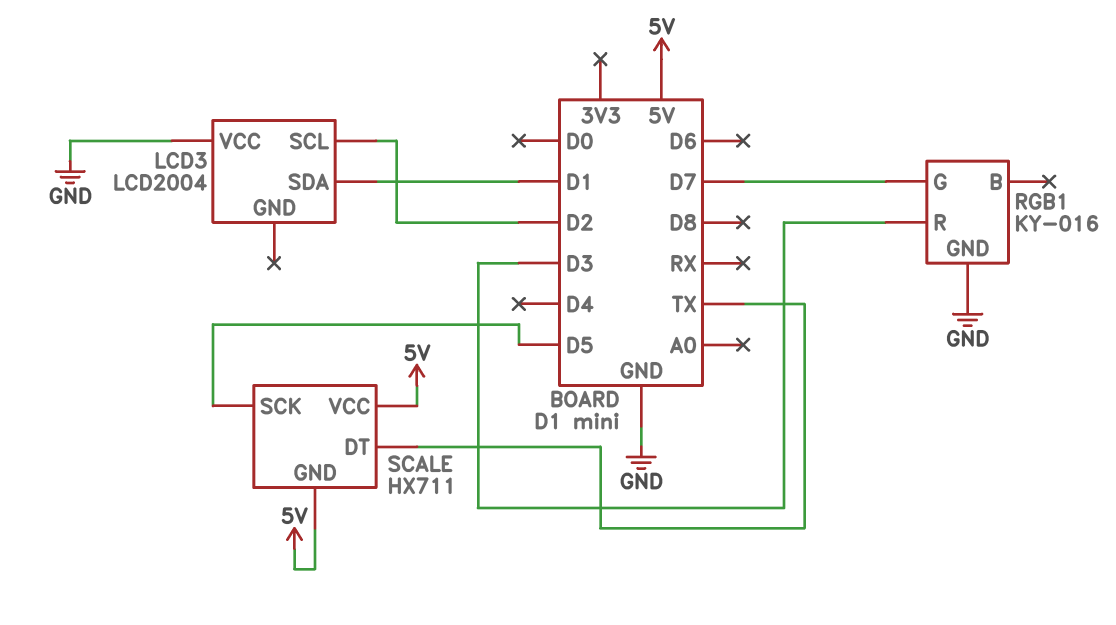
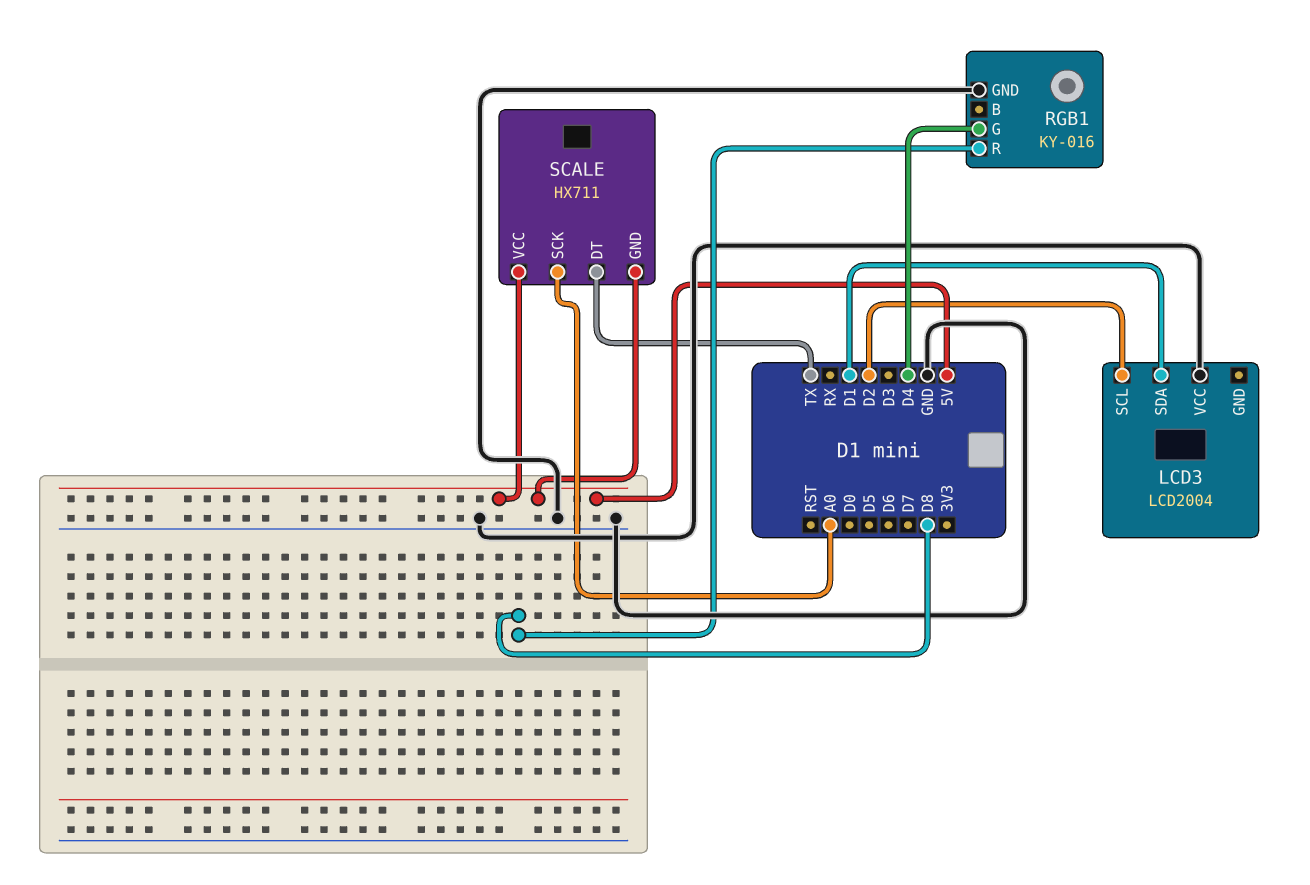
RGB1 pin G: D7 -> D4
RGB1 pin R: D3 -> D8
SCALE pin SCK: D5 -> A0

